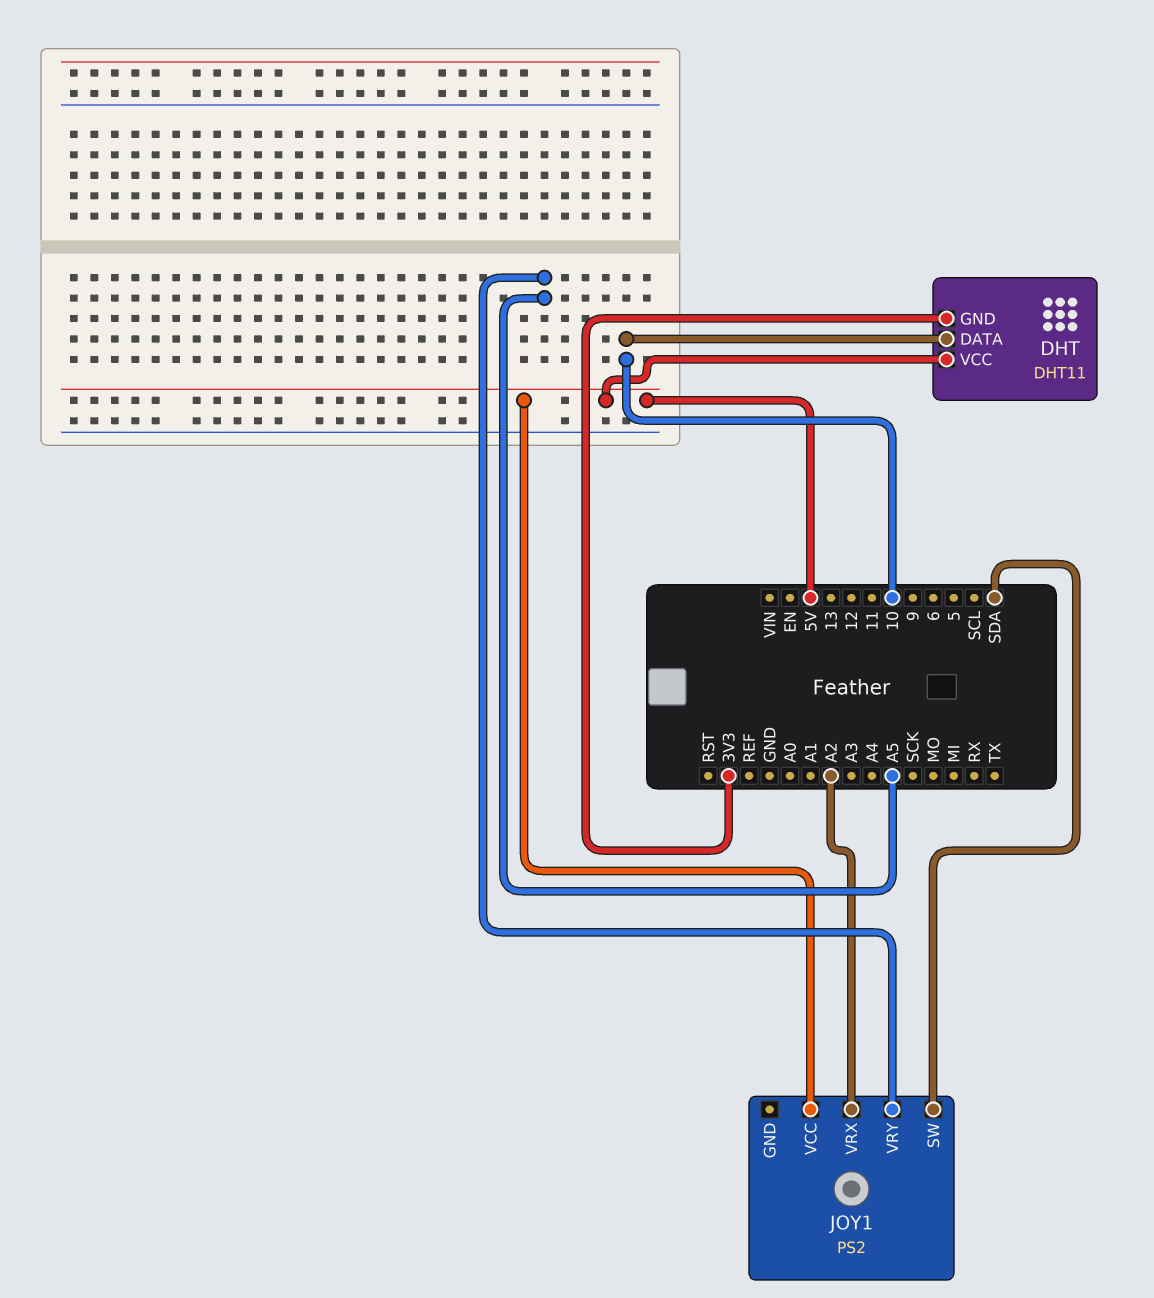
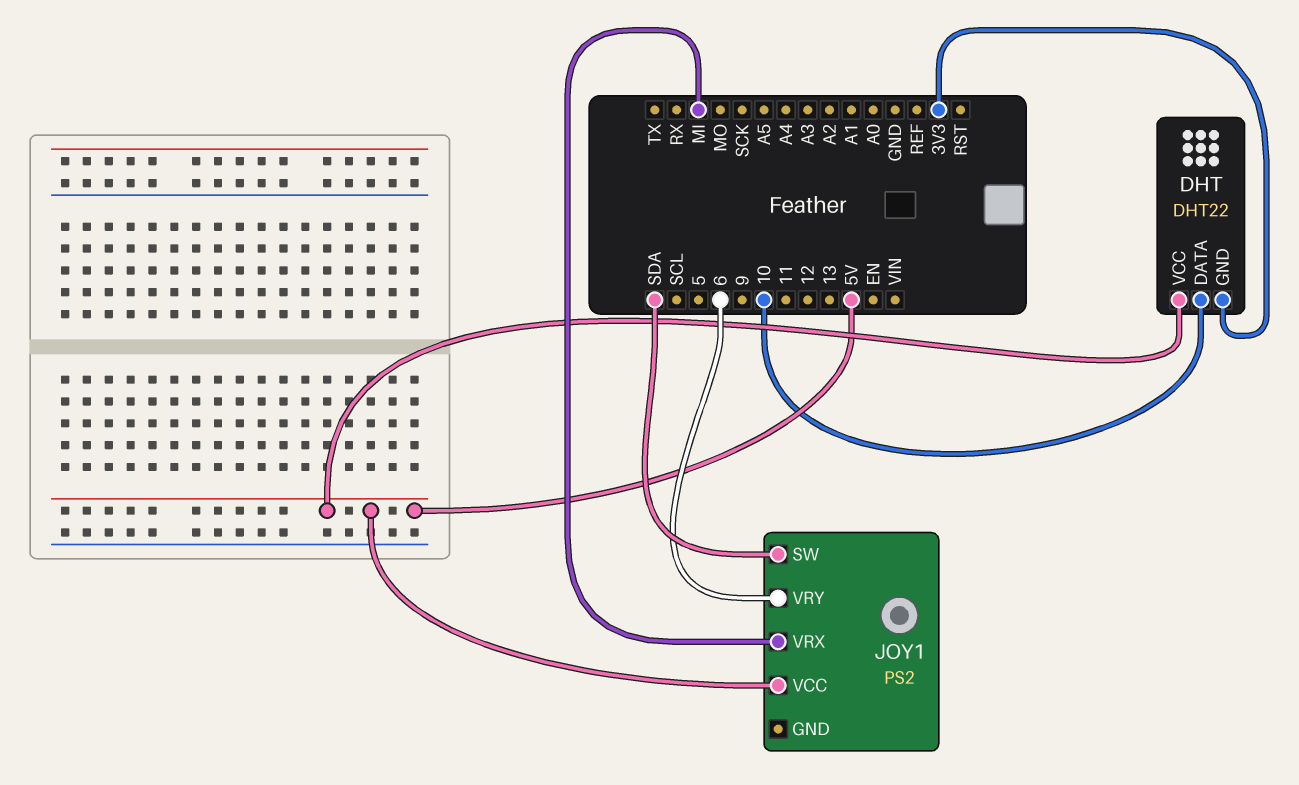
DHT: DHT11 -> DHT22
JOY1 pin VRX: A2 -> MI
JOY1 pin VRY: A5 -> 6

